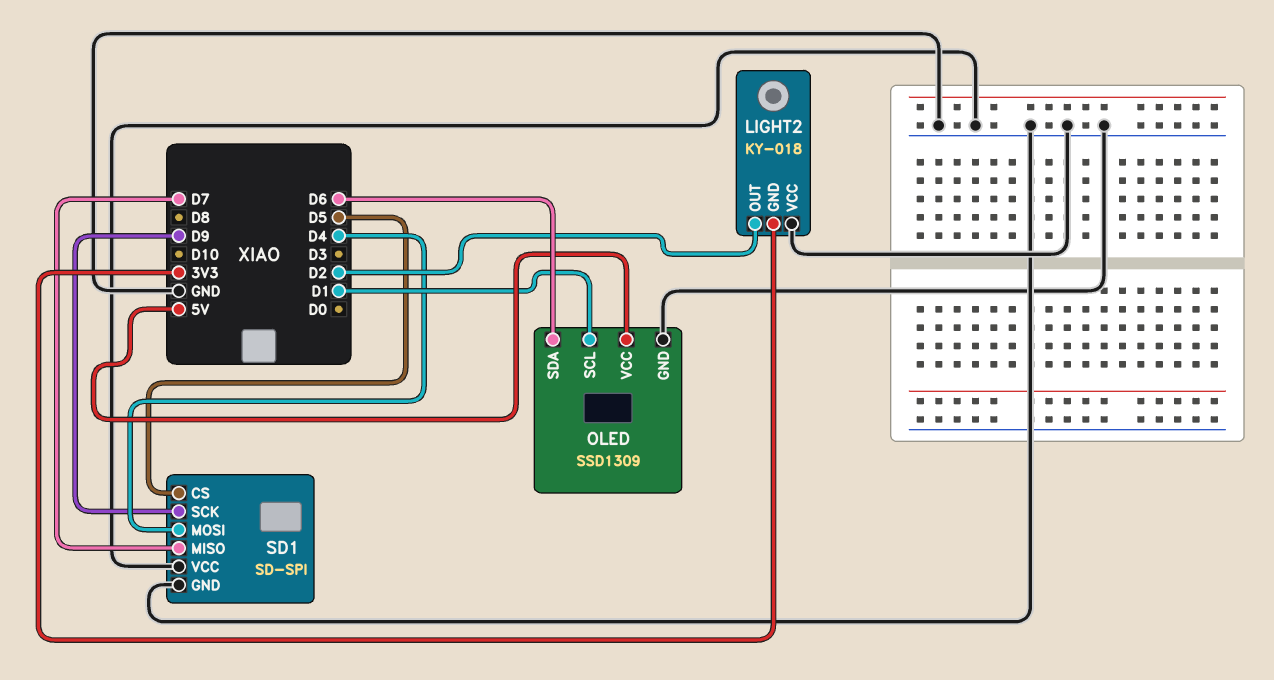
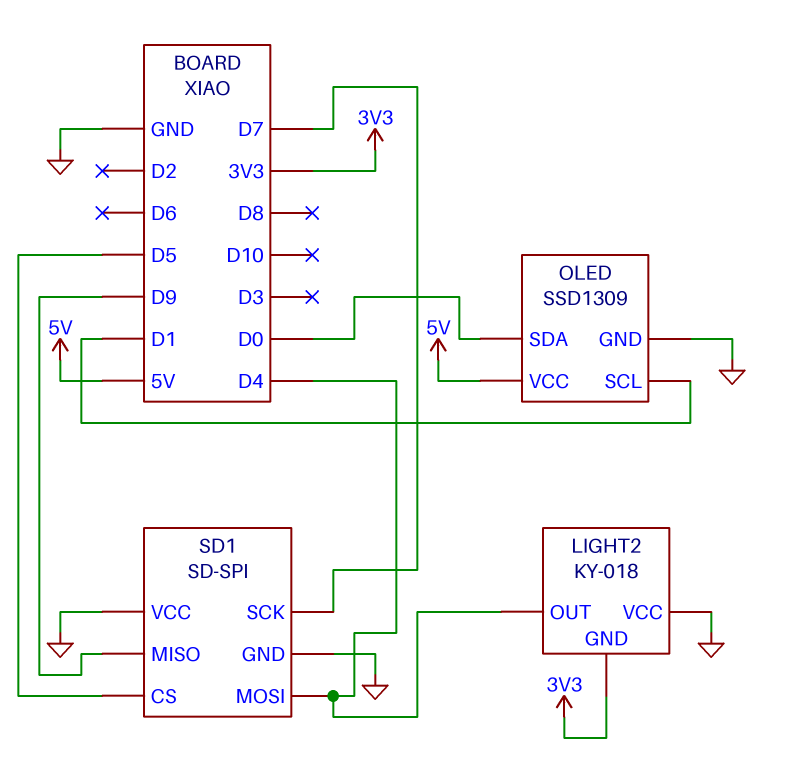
LIGHT2 pin OUT: D2 -> D4
OLED pin SDA: D6 -> D0
SD1 pin MISO: D7 -> D9
SD1 pin SCK: D9 -> D7

